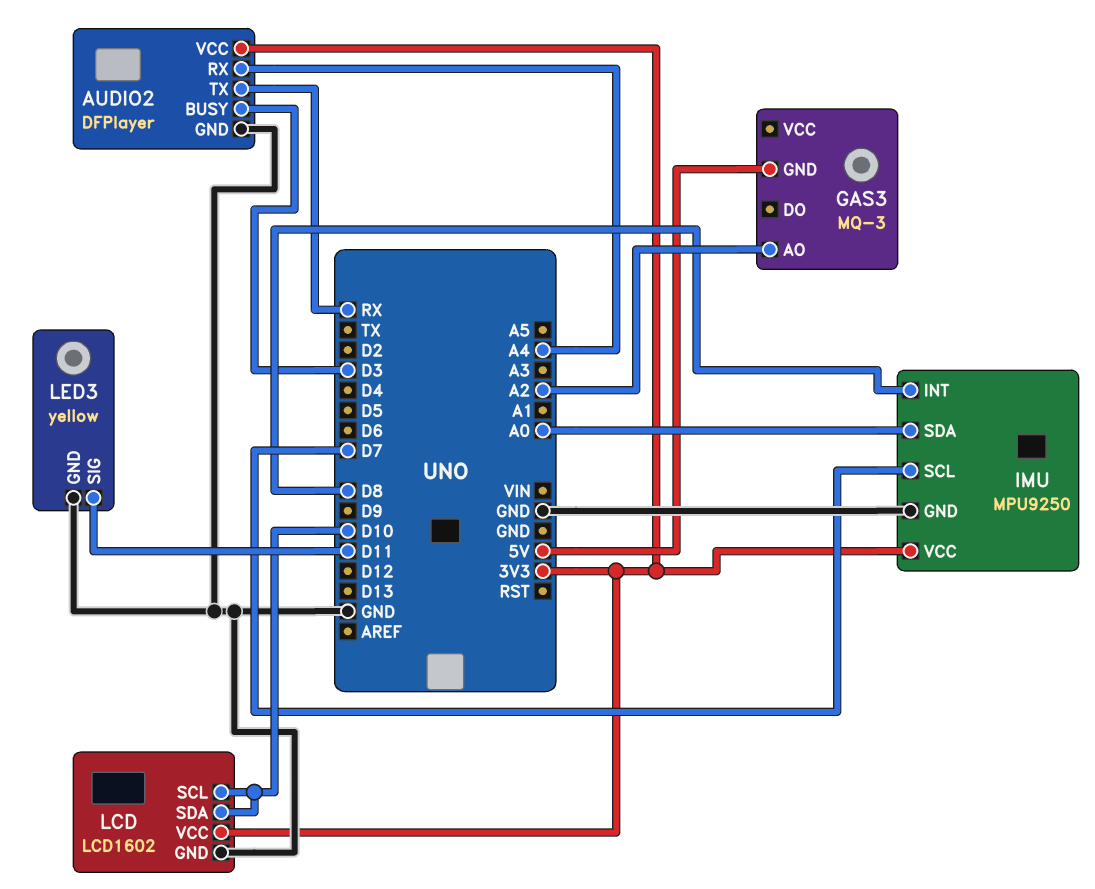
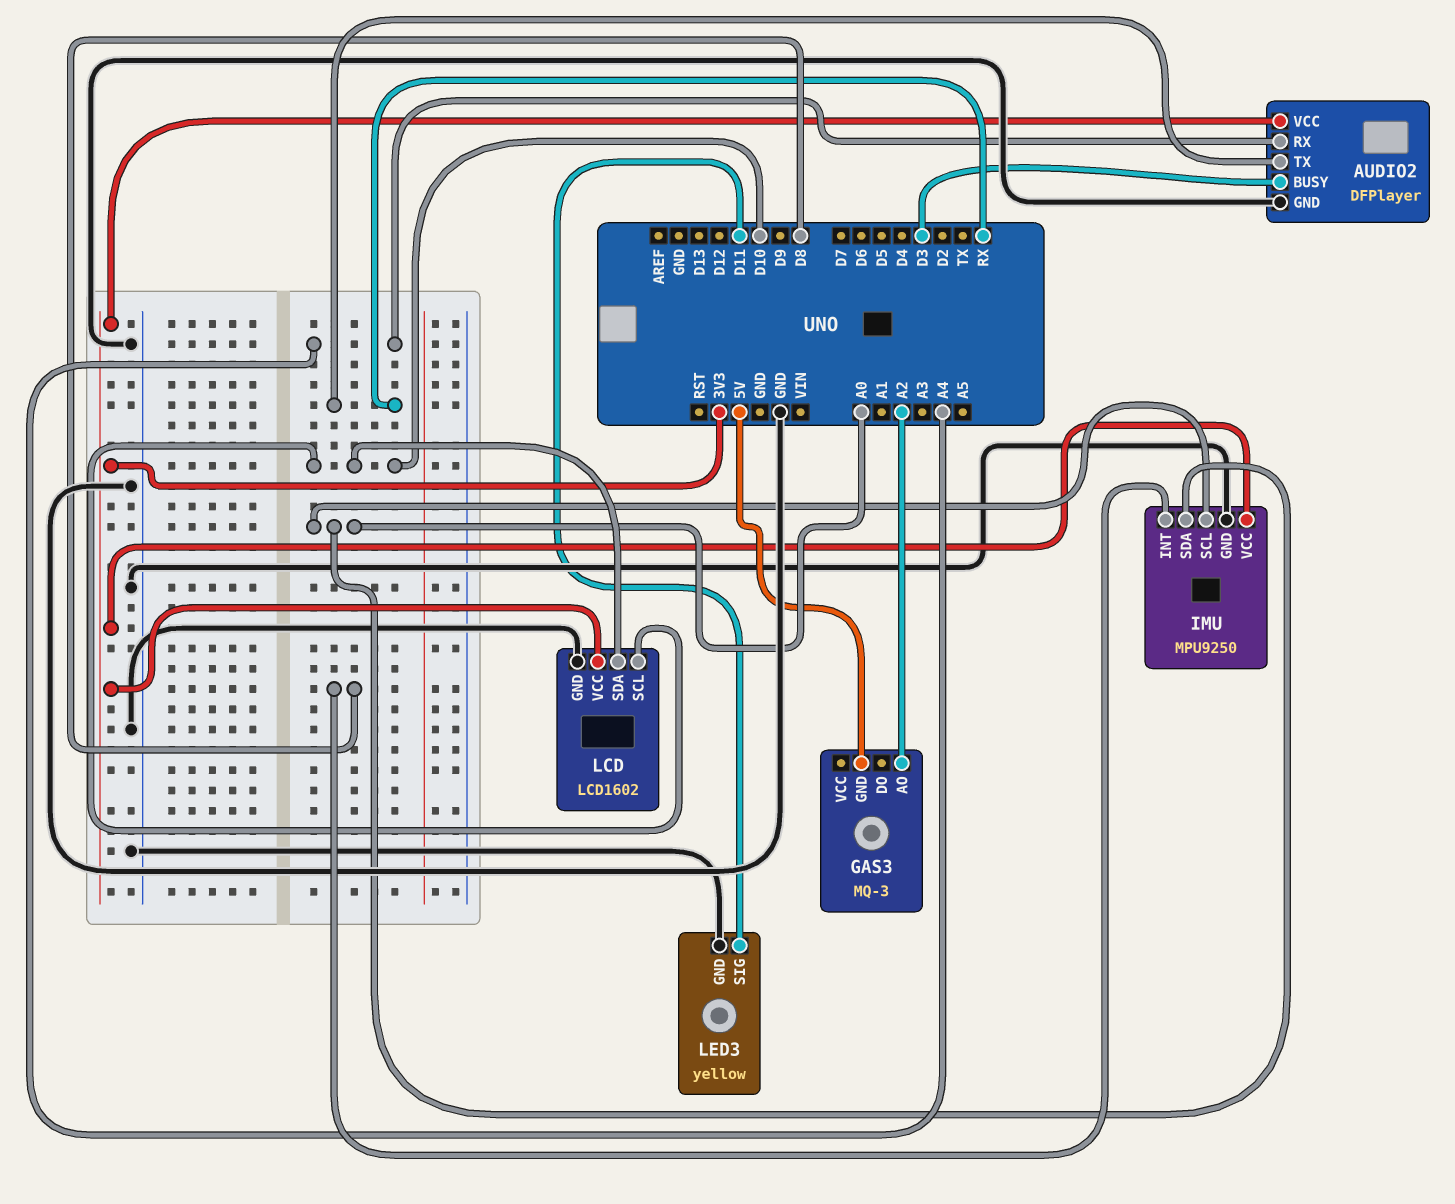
IMU pin SCL: D7 -> A0

